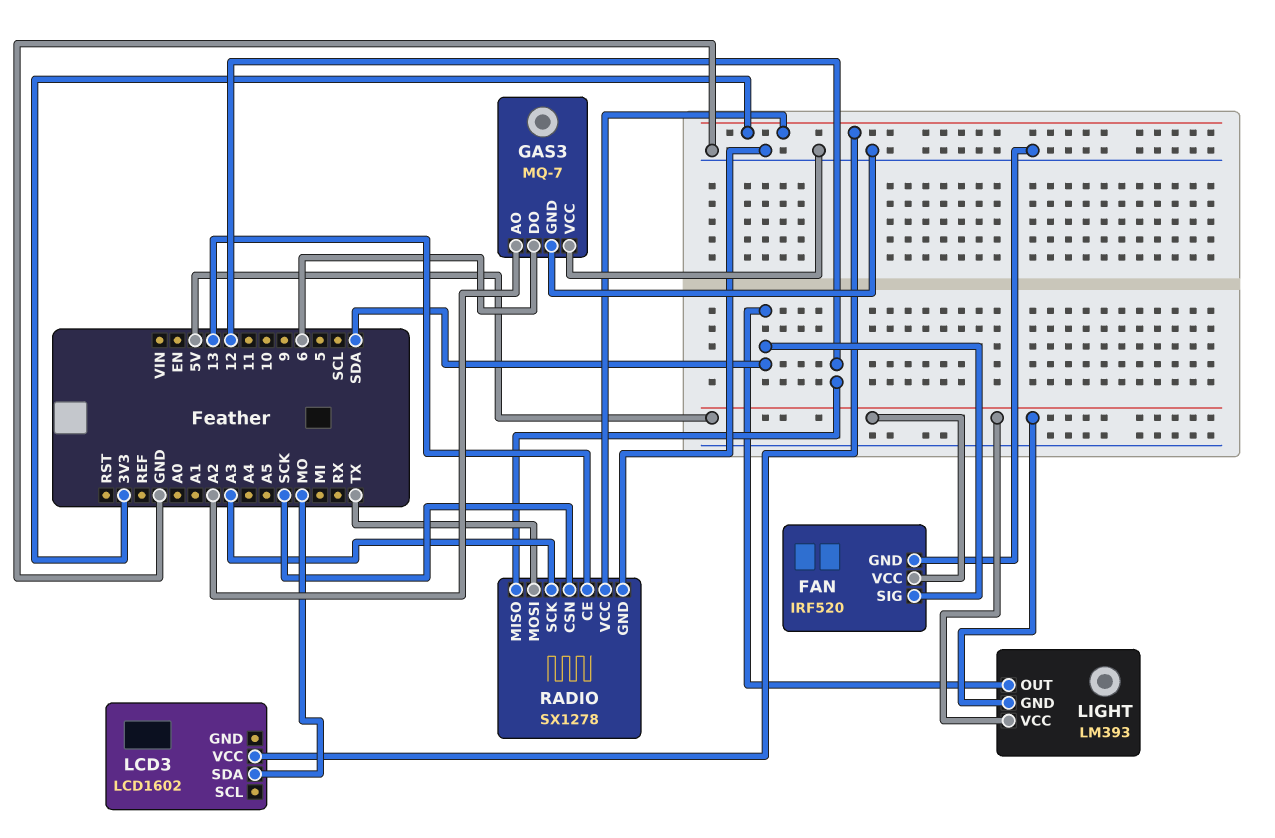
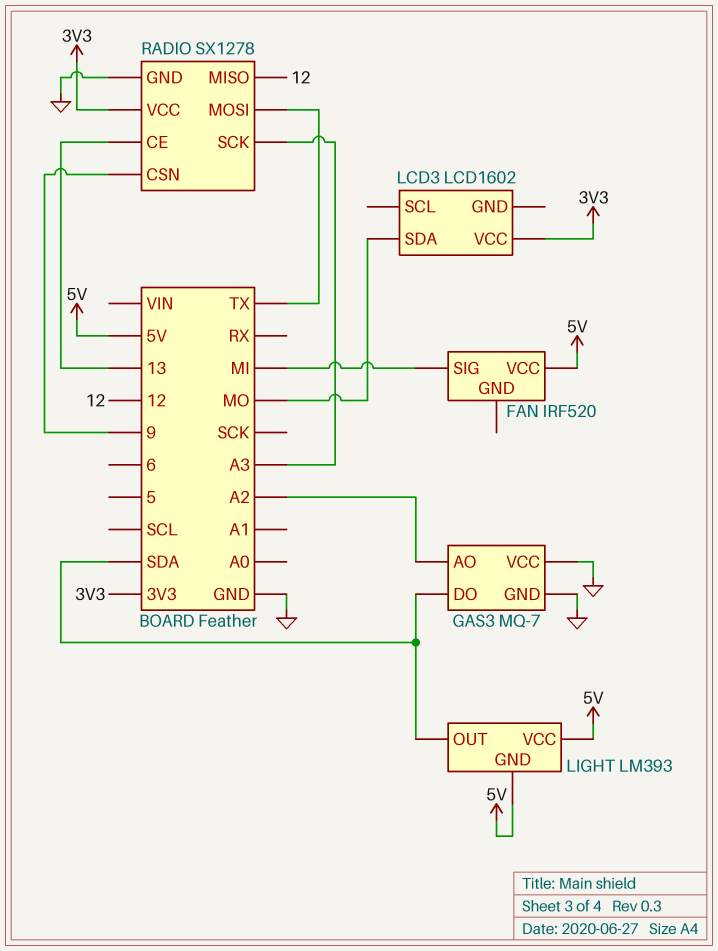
FAN pin GND: GND -> none
FAN pin SIG: SDA -> MI
GAS3 pin DO: 6 -> SDA
RADIO pin CSN: SCK -> 9

